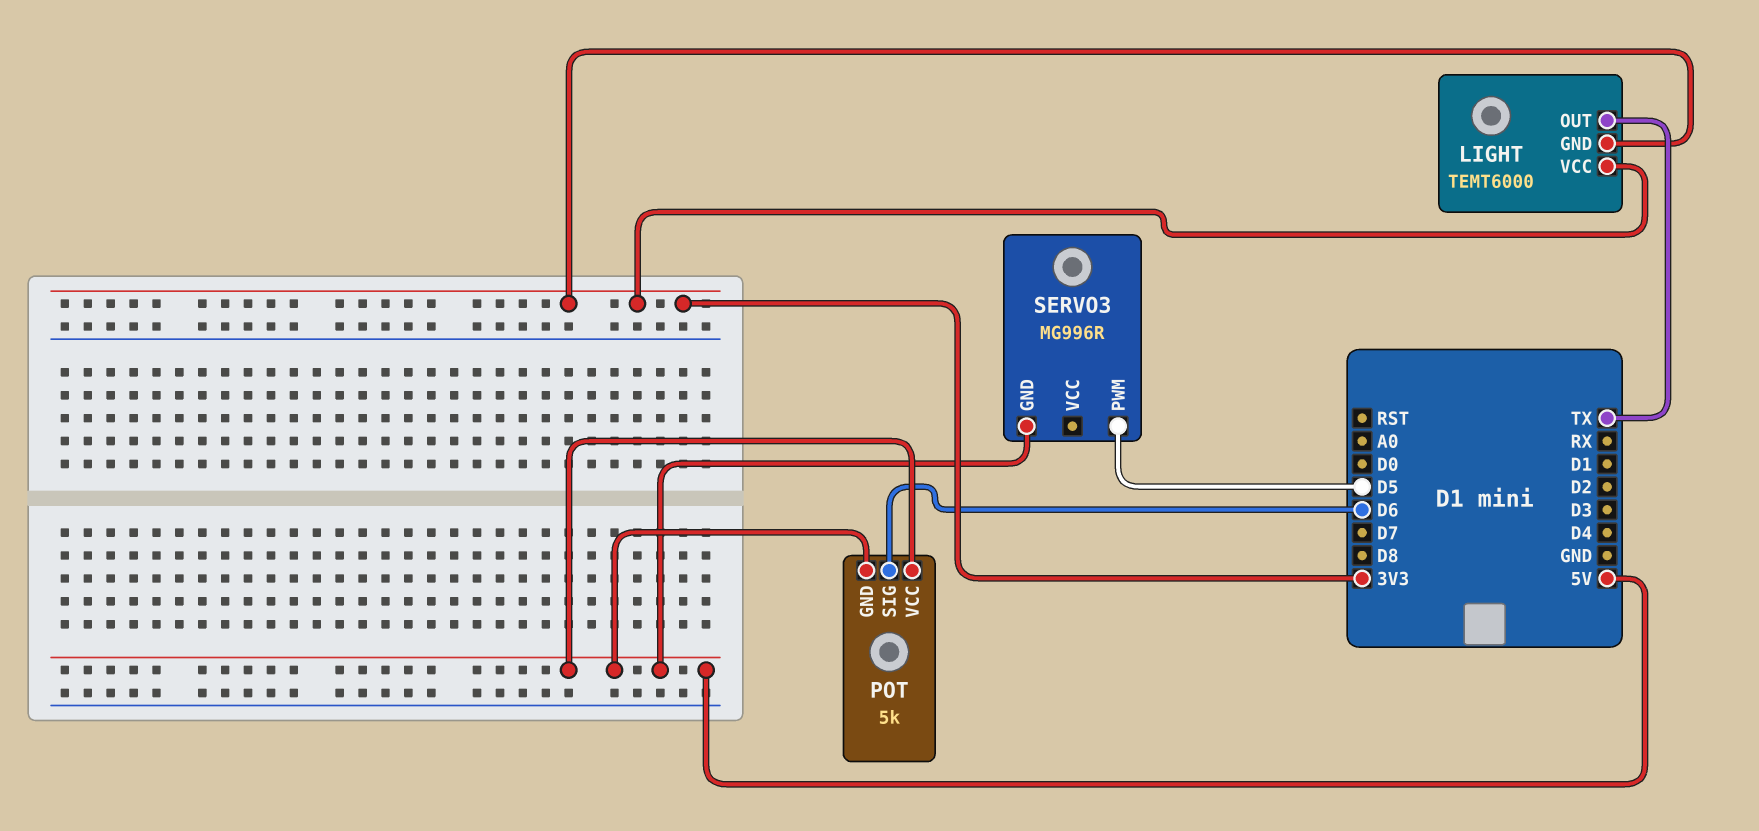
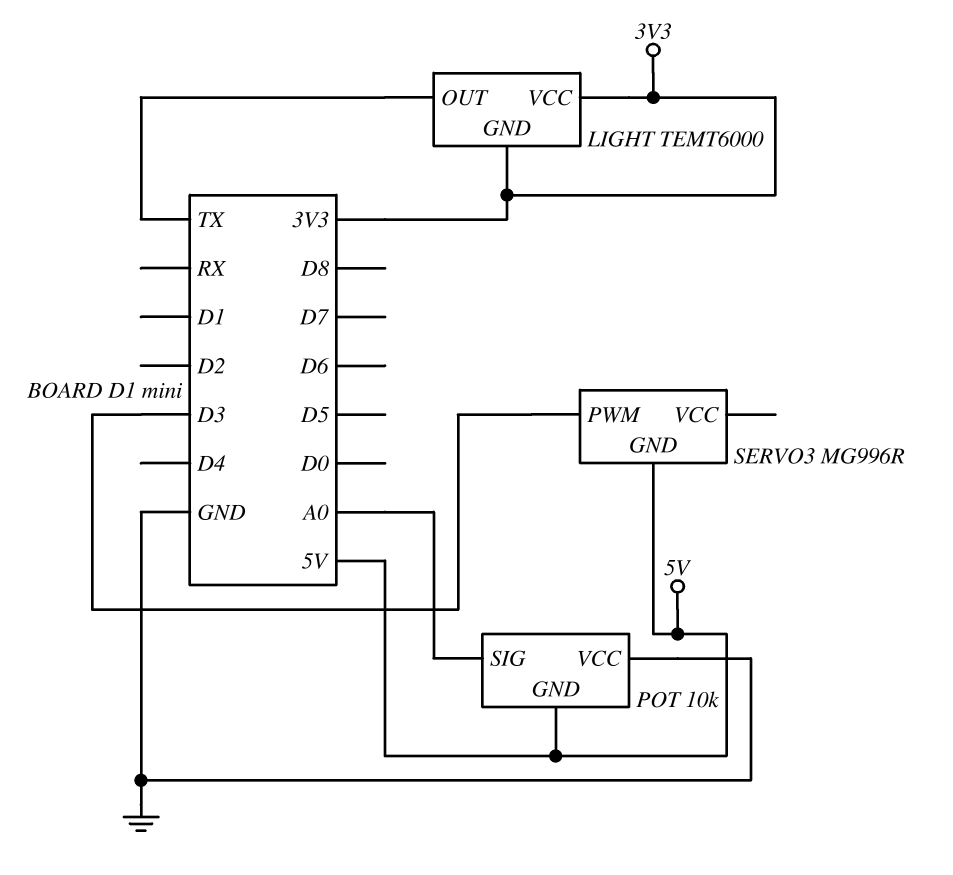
POT: 5k -> 10k
POT pin SIG: D6 -> A0
POT pin VCC: 5V -> GND
SERVO3 pin PWM: D5 -> D3

